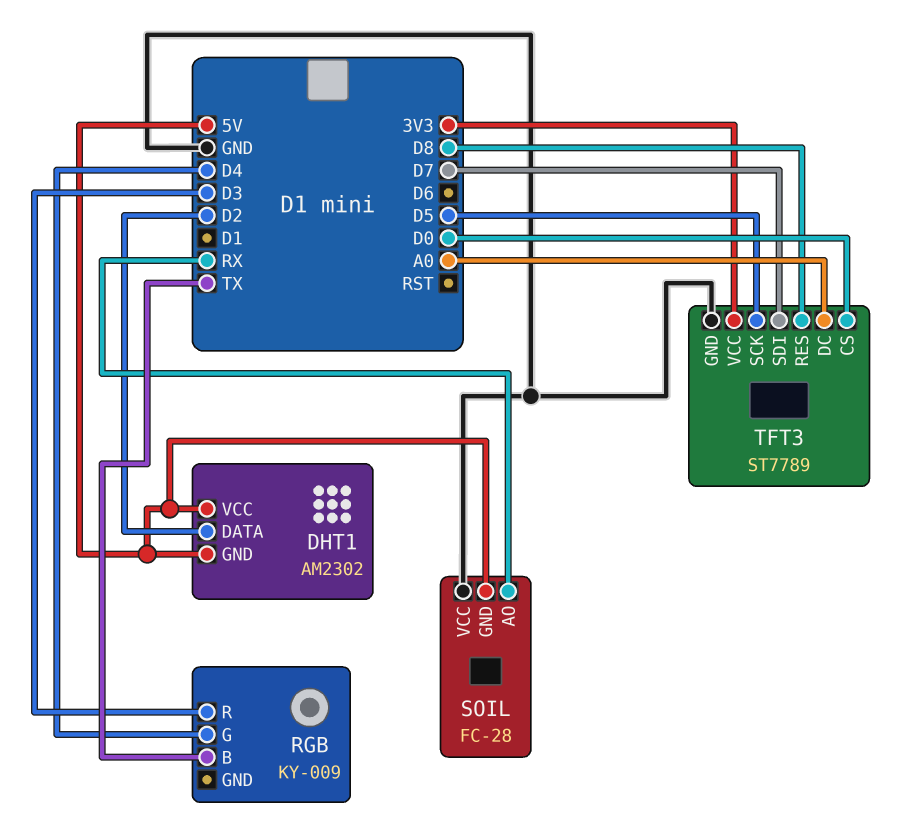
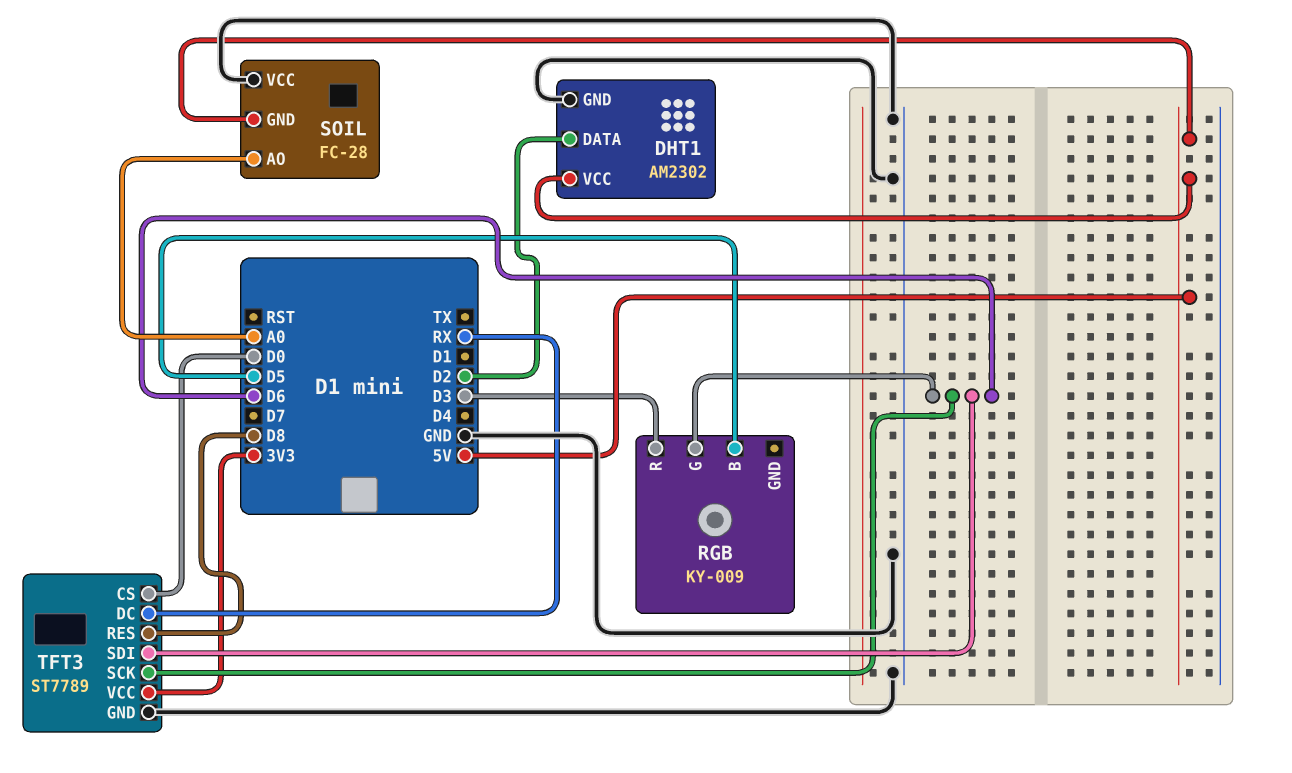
DHT1 pin GND: 5V -> GND
RGB pin B: TX -> D5
RGB pin G: D4 -> D6
SOIL pin AO: RX -> A0
TFT3 pin DC: A0 -> RX
TFT3 pin SCK: D5 -> D6
TFT3 pin SDI: D7 -> D6

